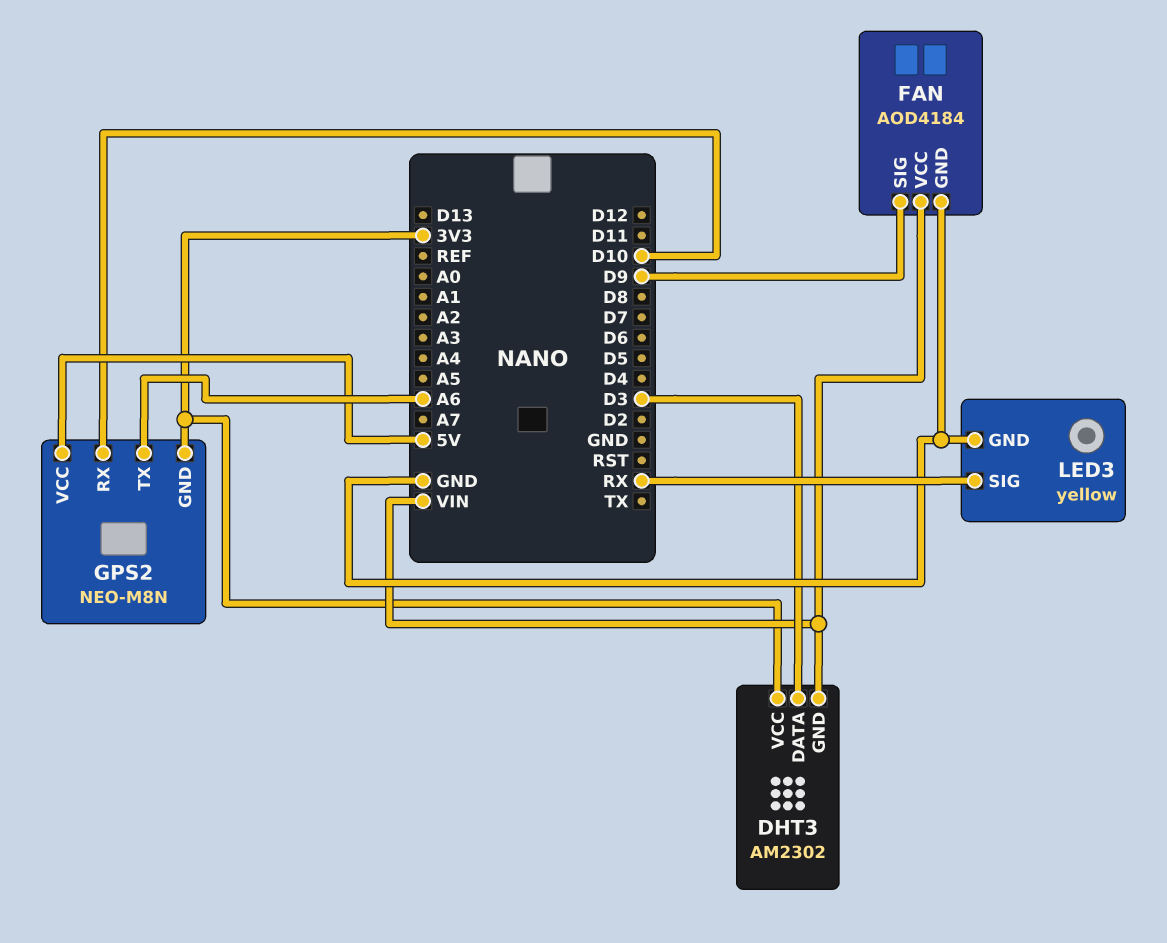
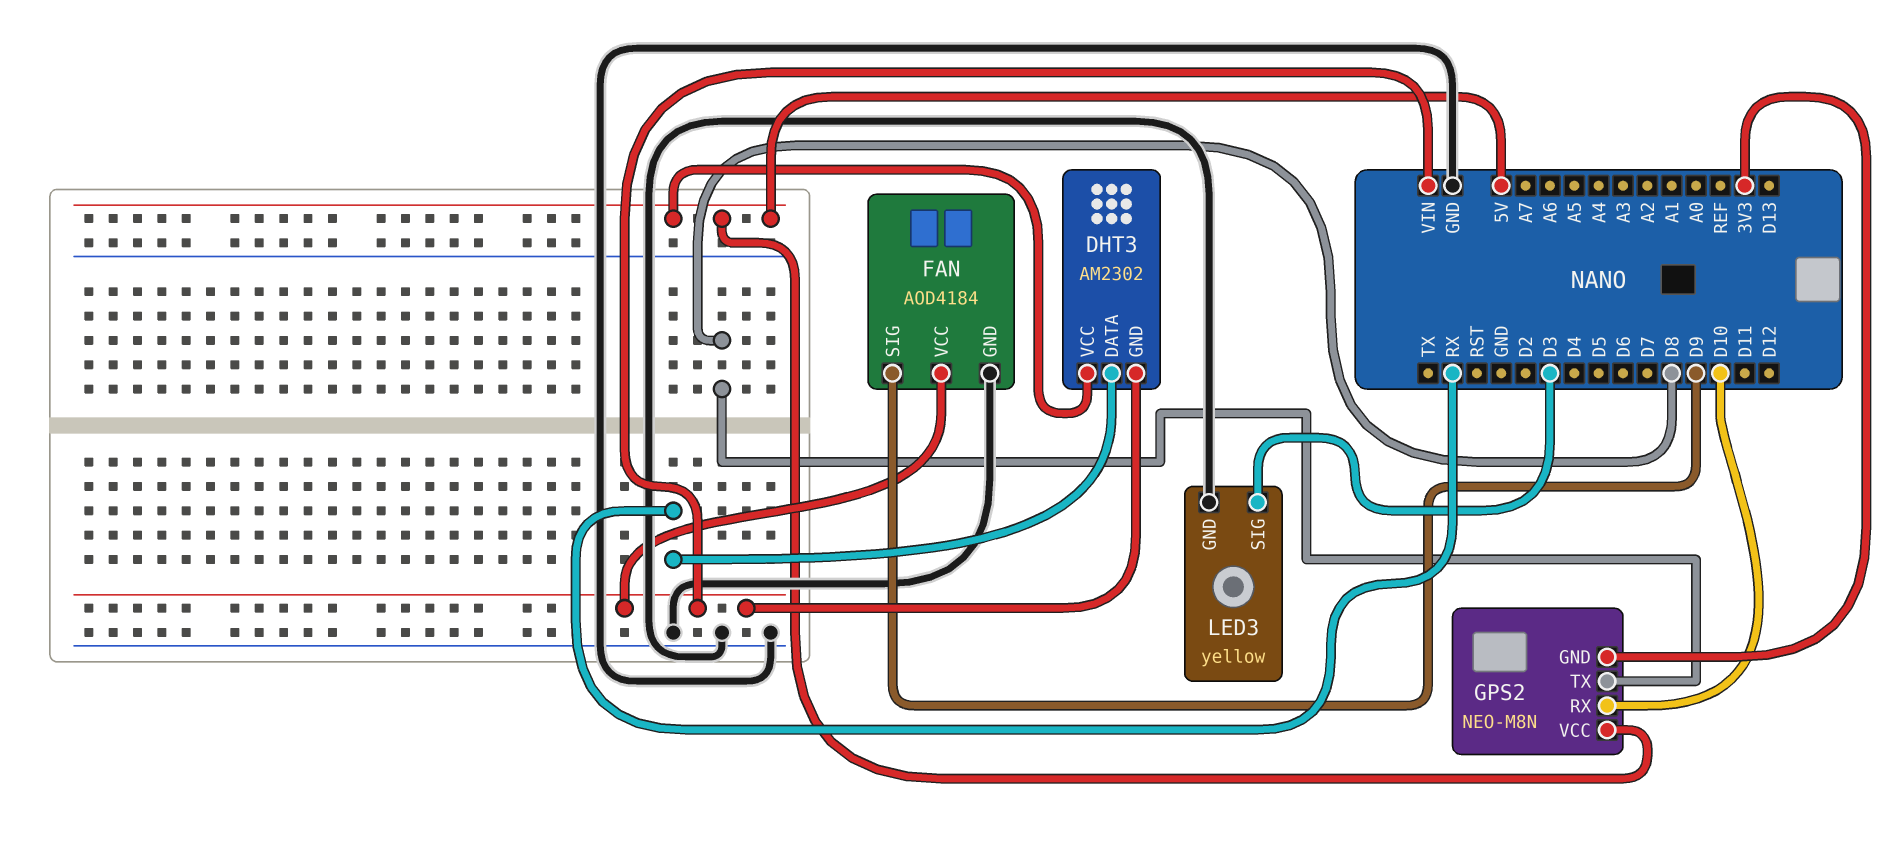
DHT3 pin DATA: D3 -> RX
DHT3 pin VCC: 3V3 -> 5V
GPS2 pin TX: A6 -> D8
LED3 pin SIG: RX -> D3

